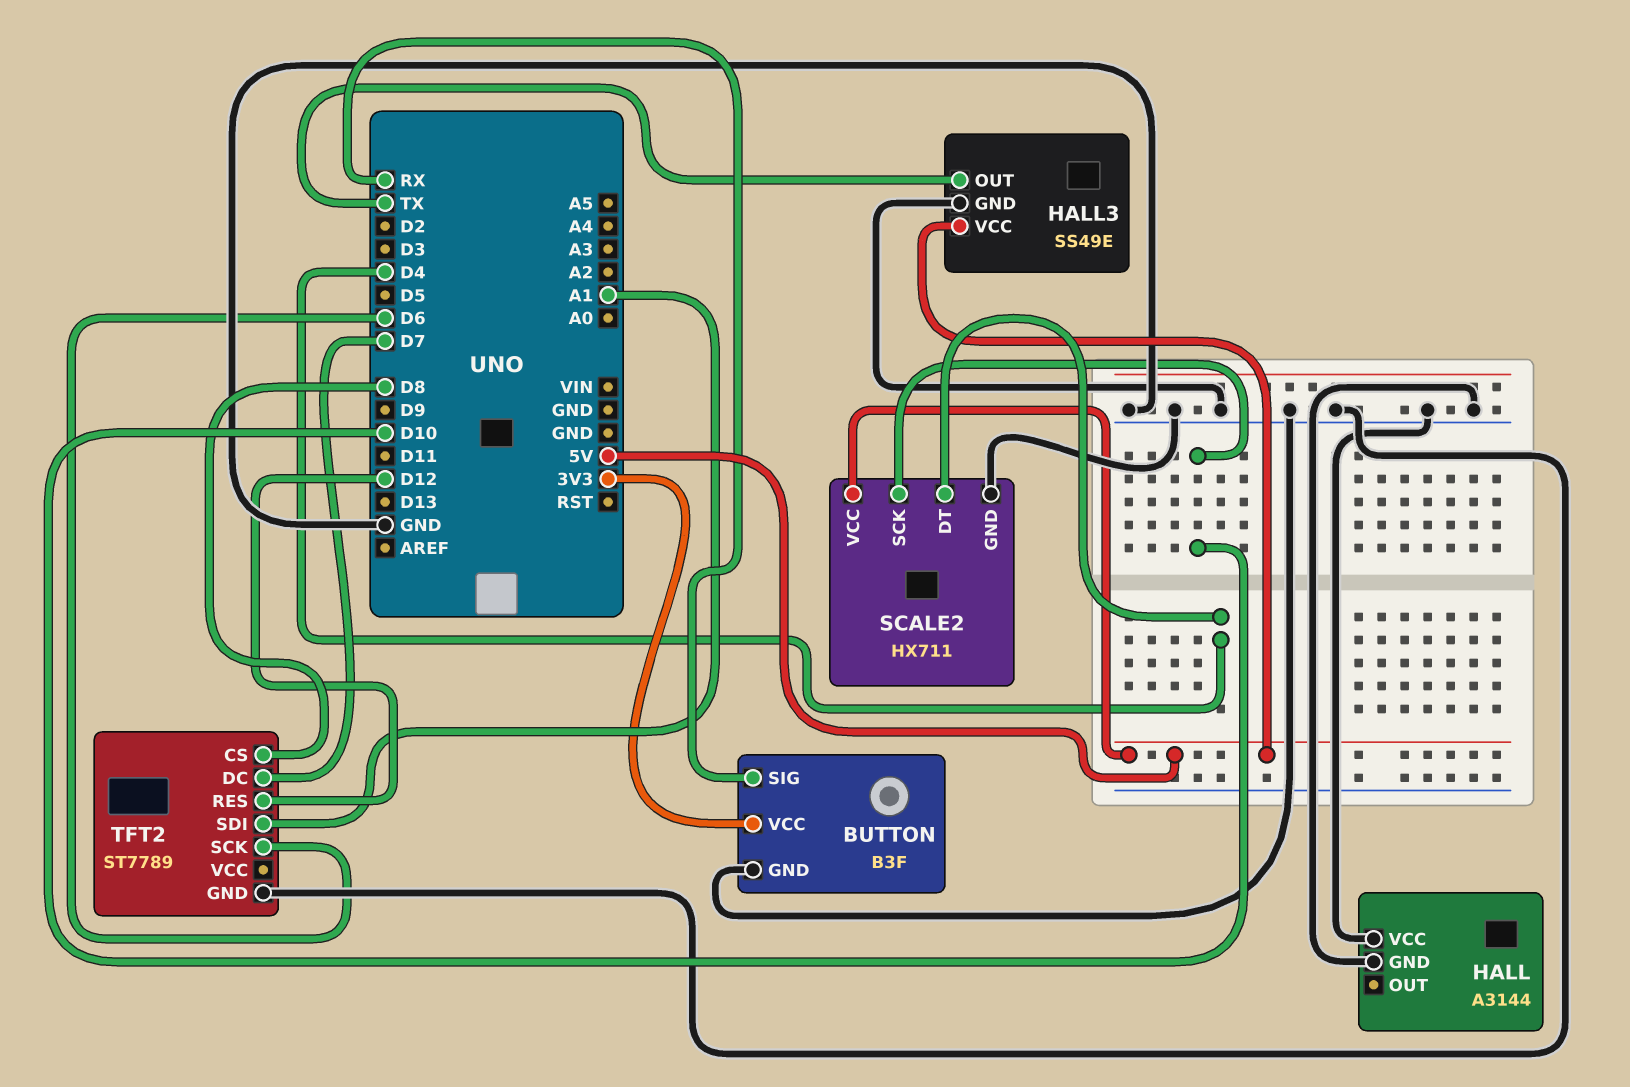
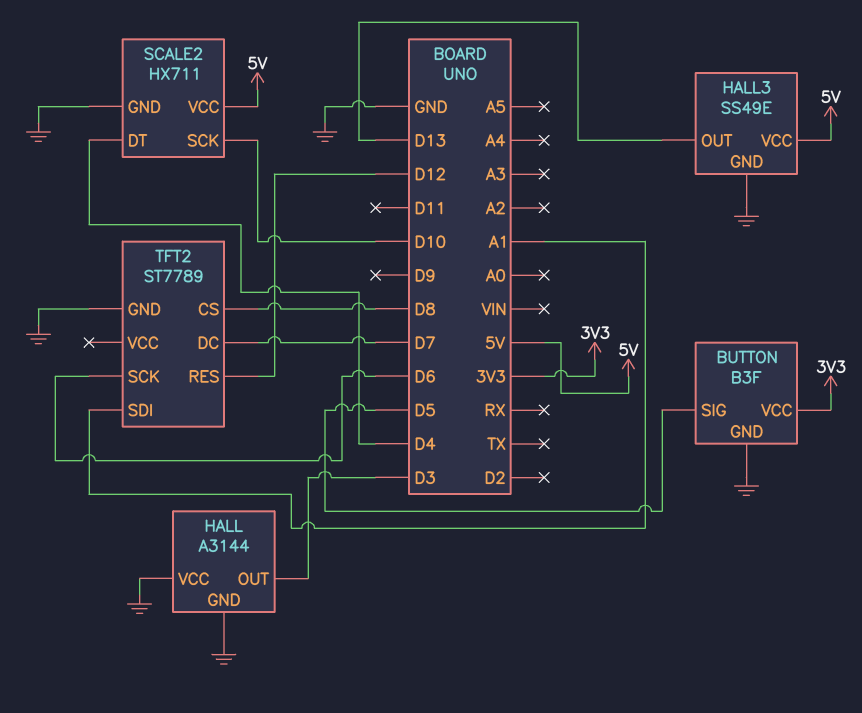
BUTTON pin SIG: RX -> D5
HALL pin OUT: none -> D3
HALL3 pin OUT: TX -> D13

